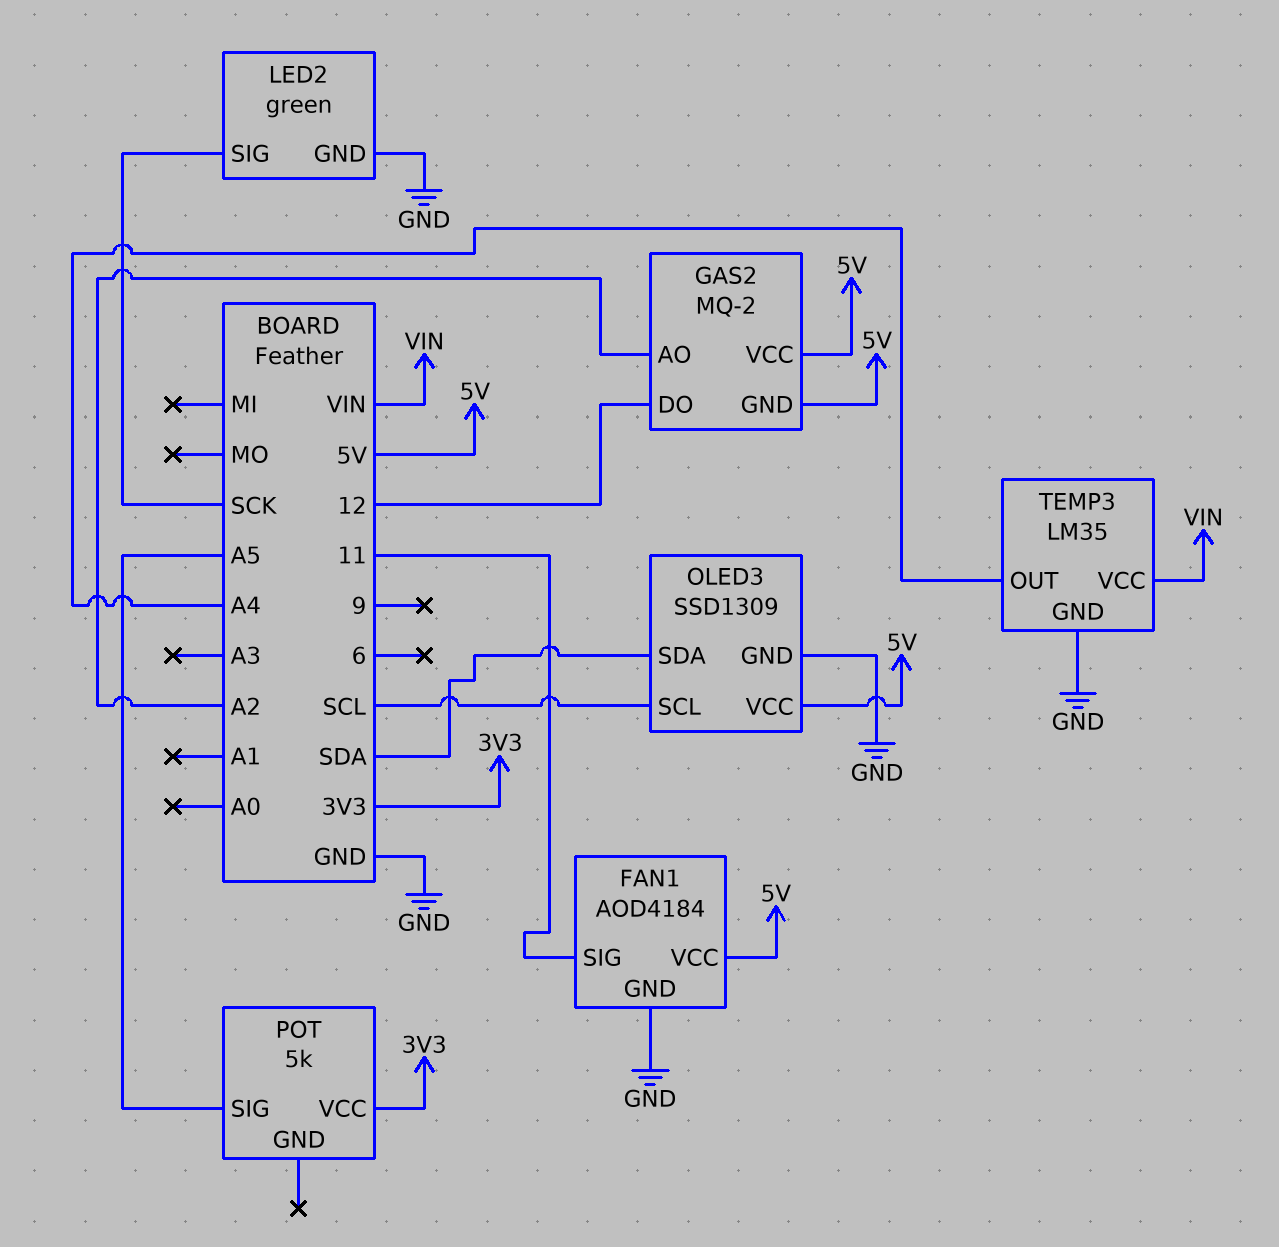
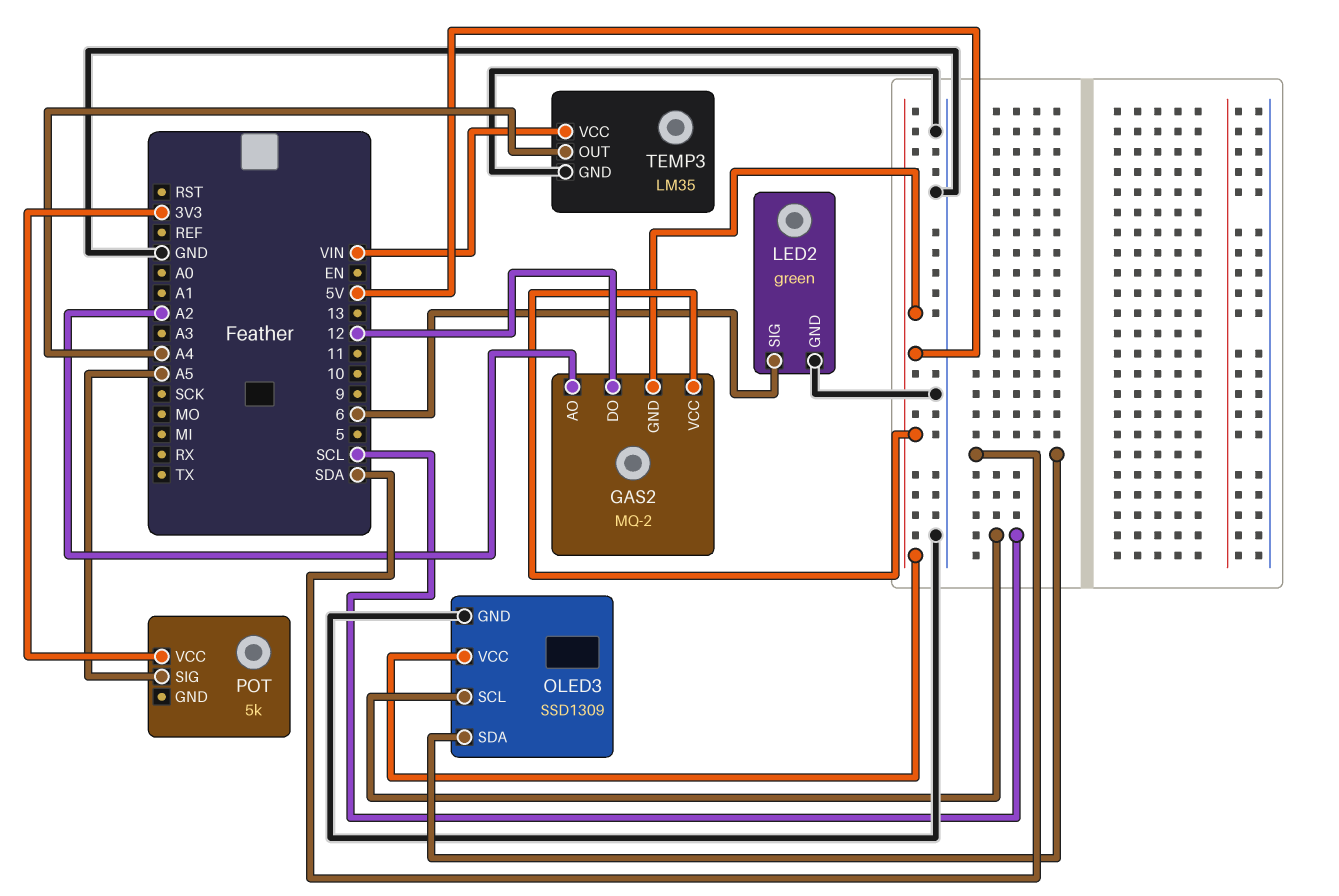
FAN1: AOD4184 -> none
FAN1 pin GND: GND -> none
FAN1 pin SIG: 11 -> none
FAN1 pin VCC: 5V -> none
LED2 pin SIG: SCK -> 6

